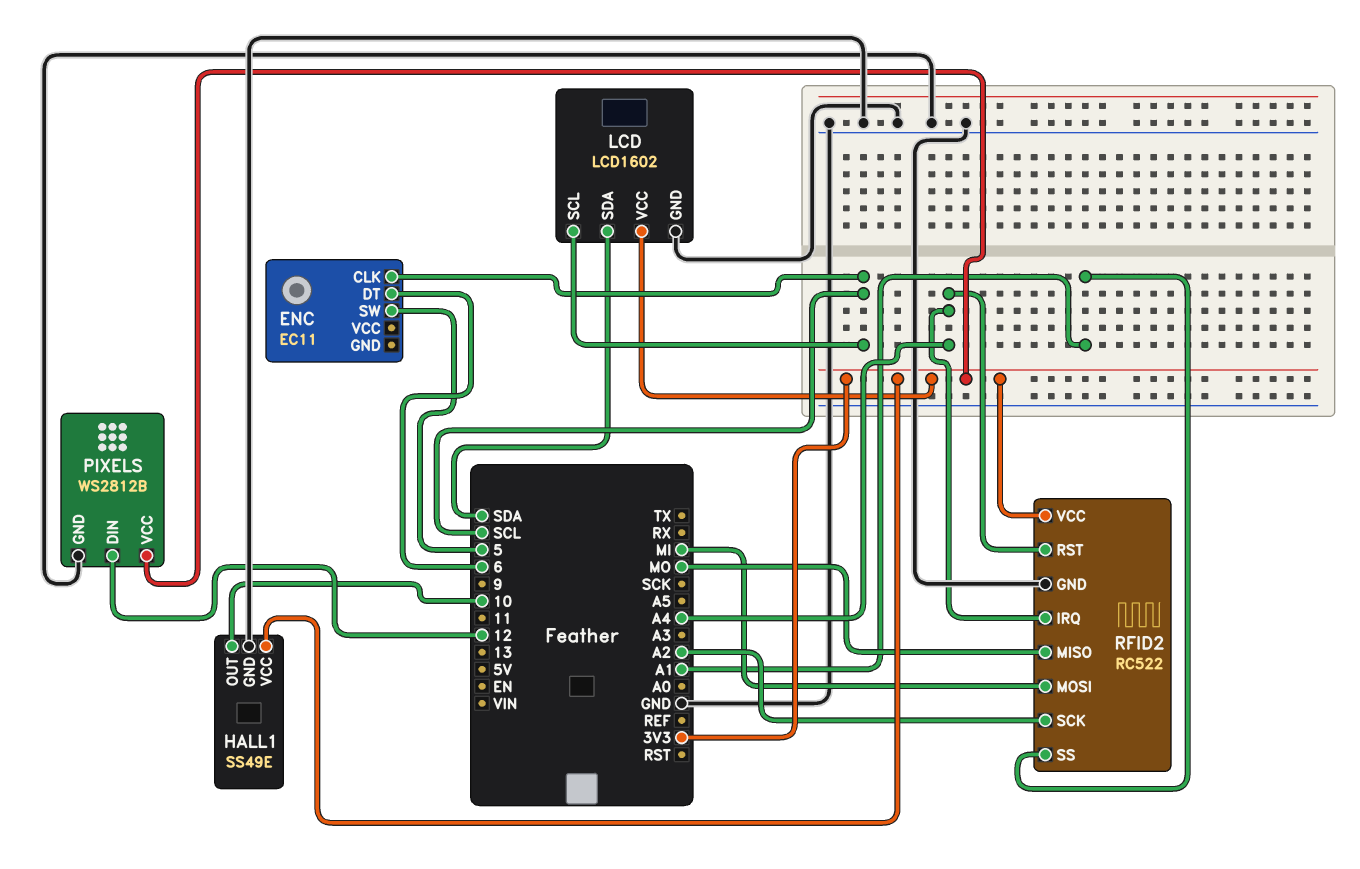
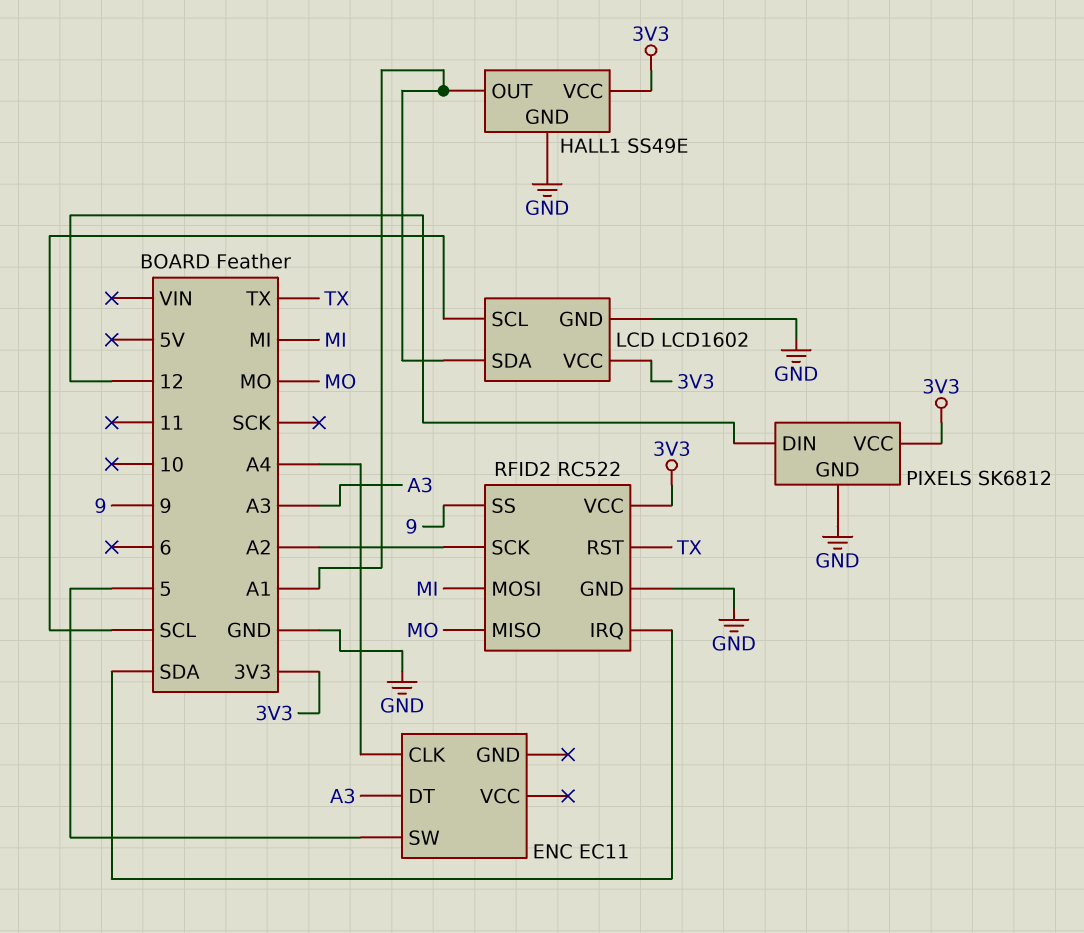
ENC pin CLK: SCL -> A4
ENC pin DT: 6 -> A3
HALL1 pin OUT: 10 -> A1
LCD pin SDA: SDA -> A1
PIXELS: WS2812B -> SK6812
RFID2 pin IRQ: A4 -> SDA
RFID2 pin RST: A4 -> TX
RFID2 pin SS: A1 -> 9

